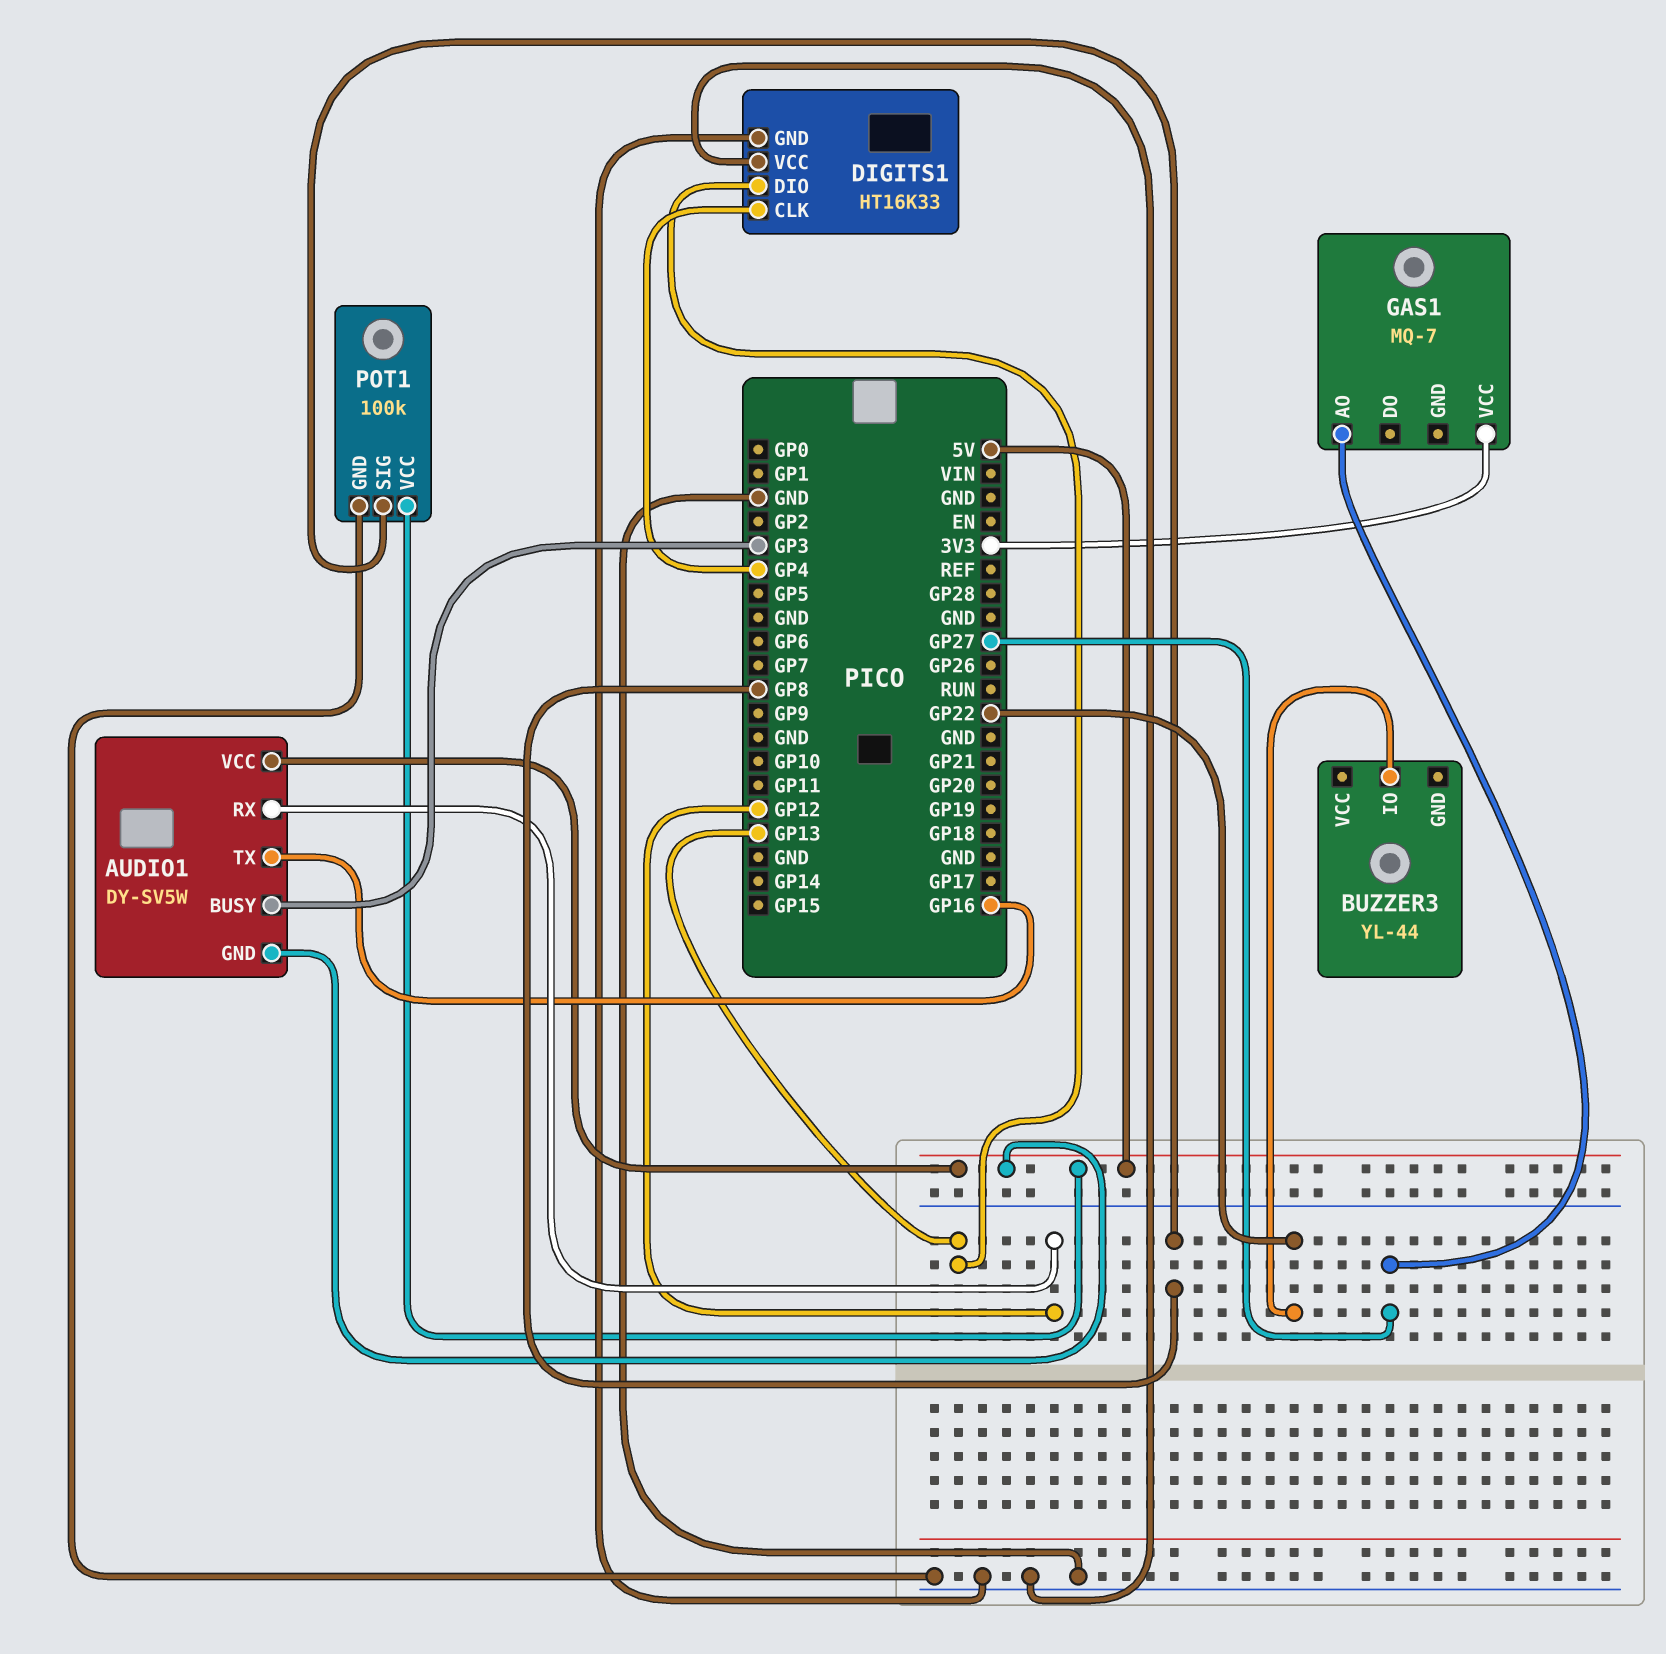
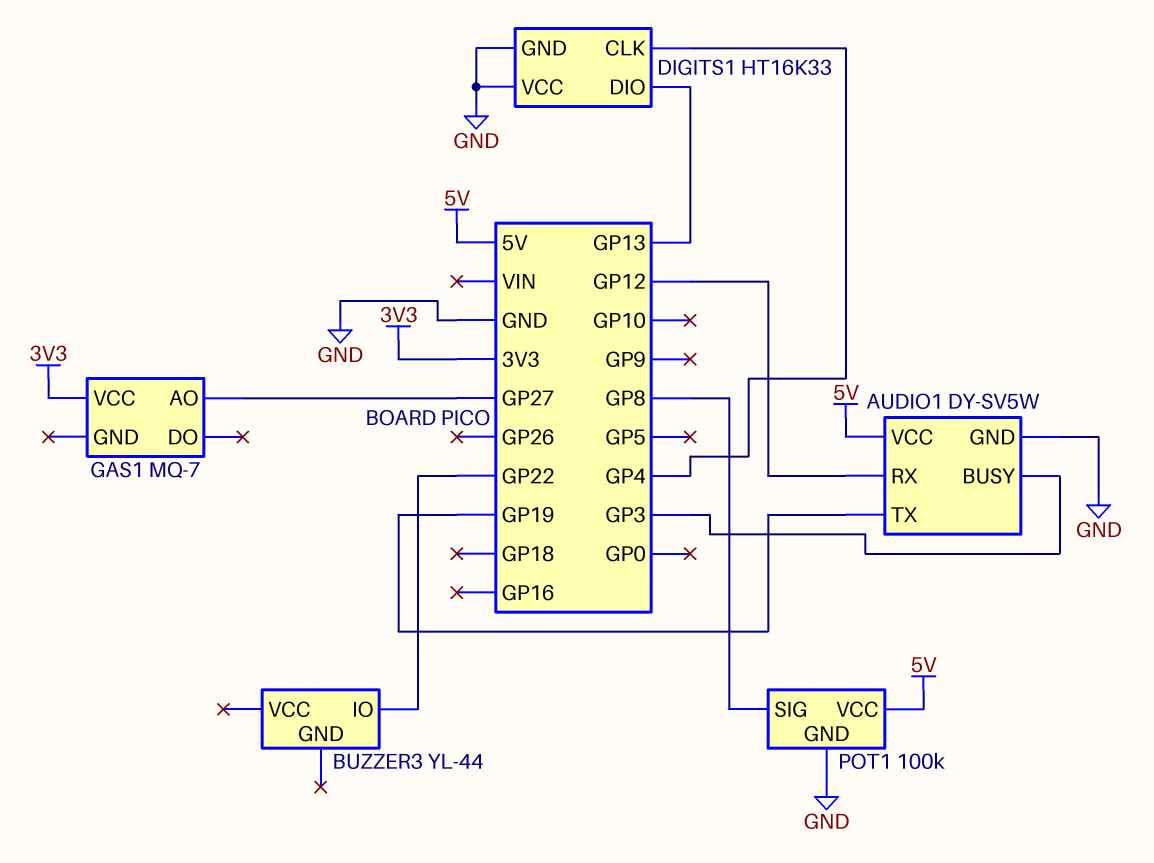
AUDIO1 pin GND: 5V -> GND
AUDIO1 pin TX: GP16 -> GP19

